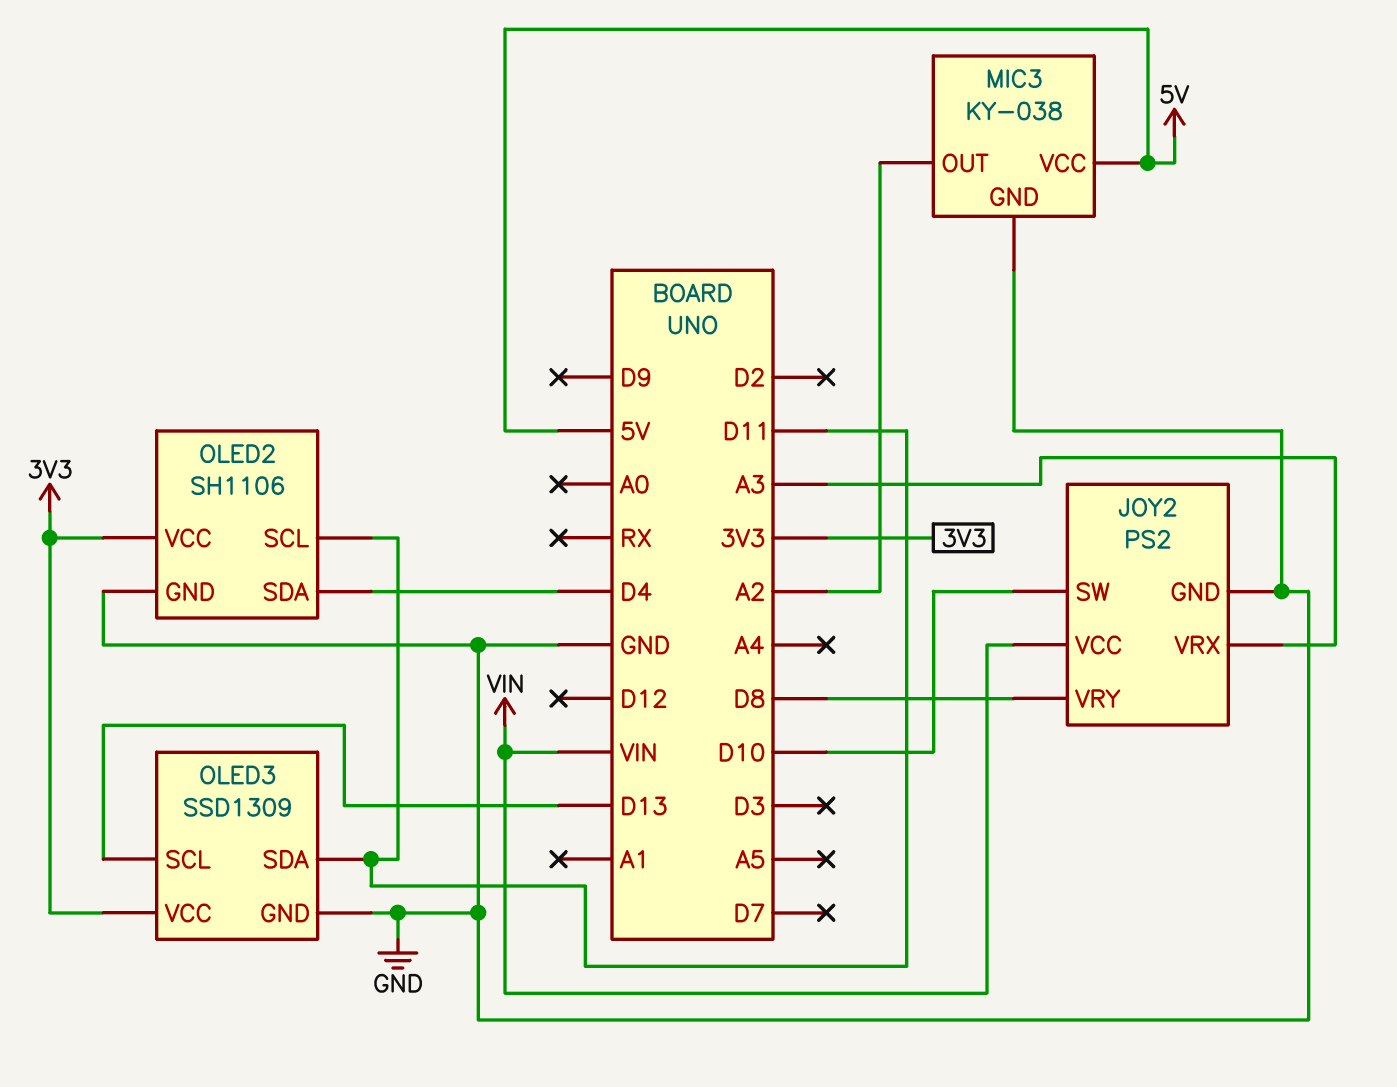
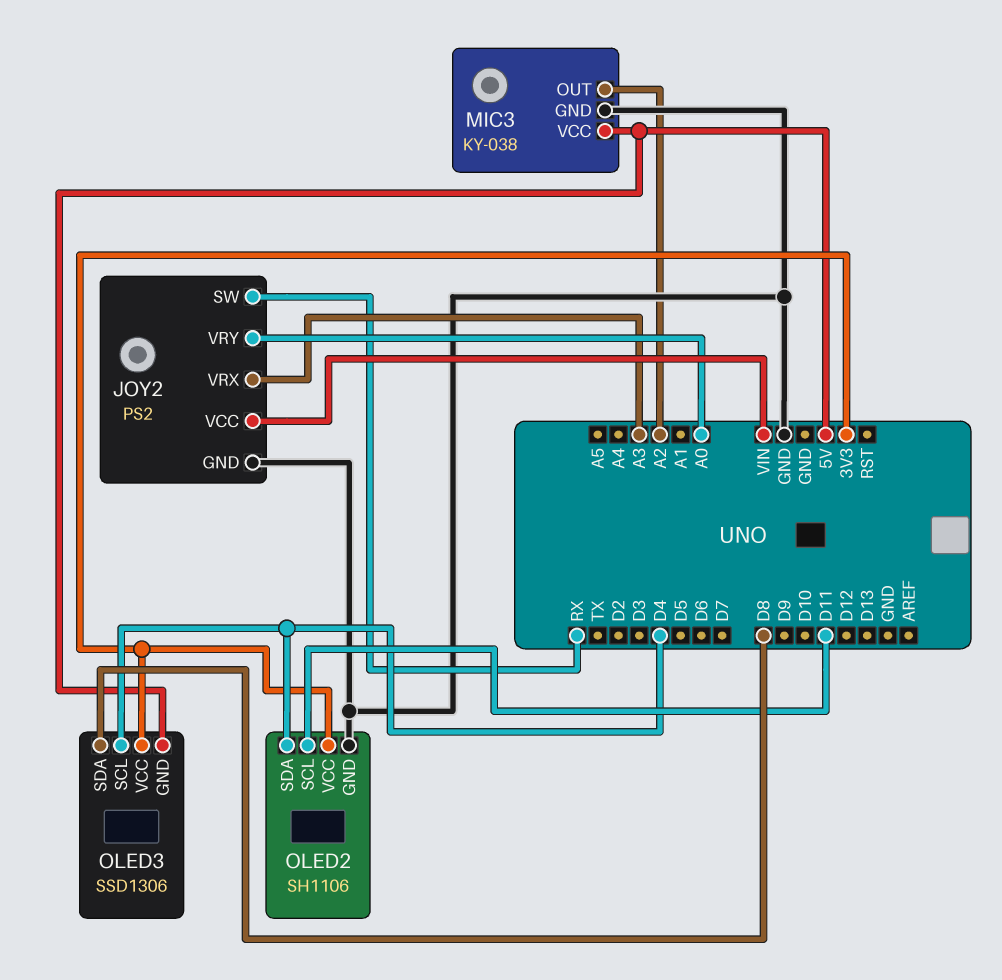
JOY2 pin SW: D10 -> RX
JOY2 pin VRY: D8 -> A0
OLED3: SSD1309 -> SSD1306
OLED3 pin GND: GND -> 5V
OLED3 pin SCL: D13 -> D4
OLED3 pin SDA: D11 -> D8

